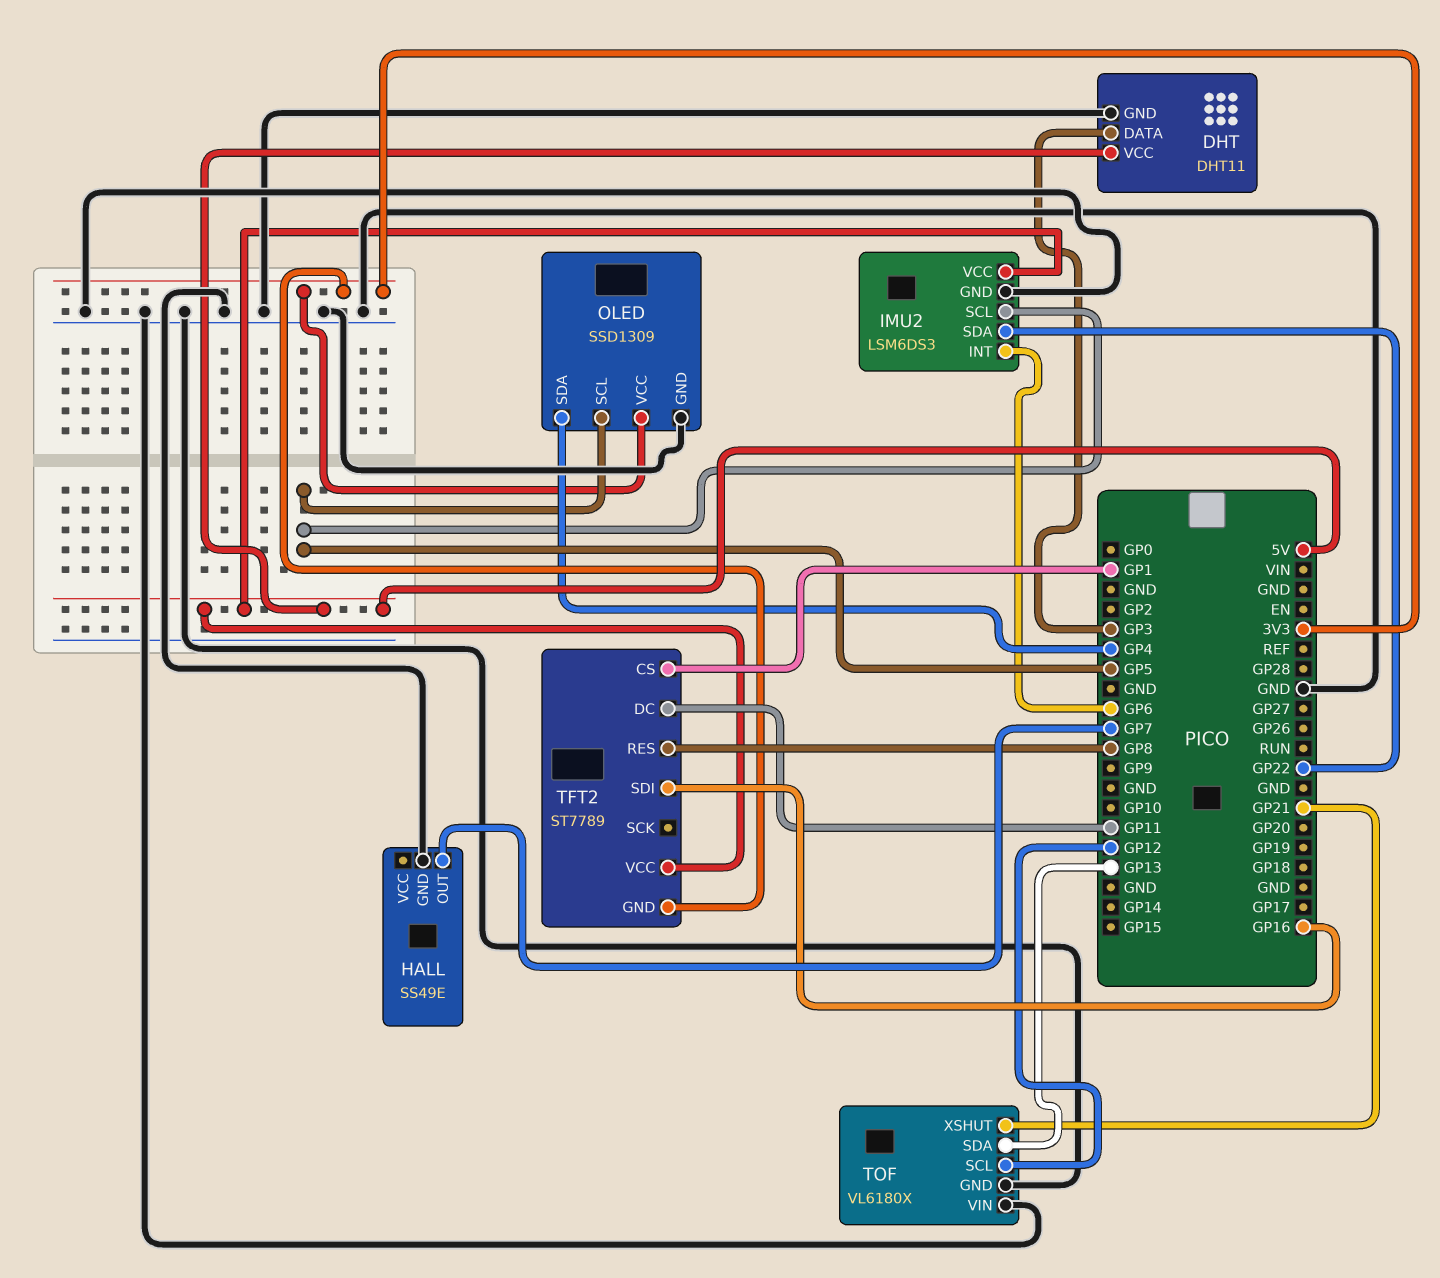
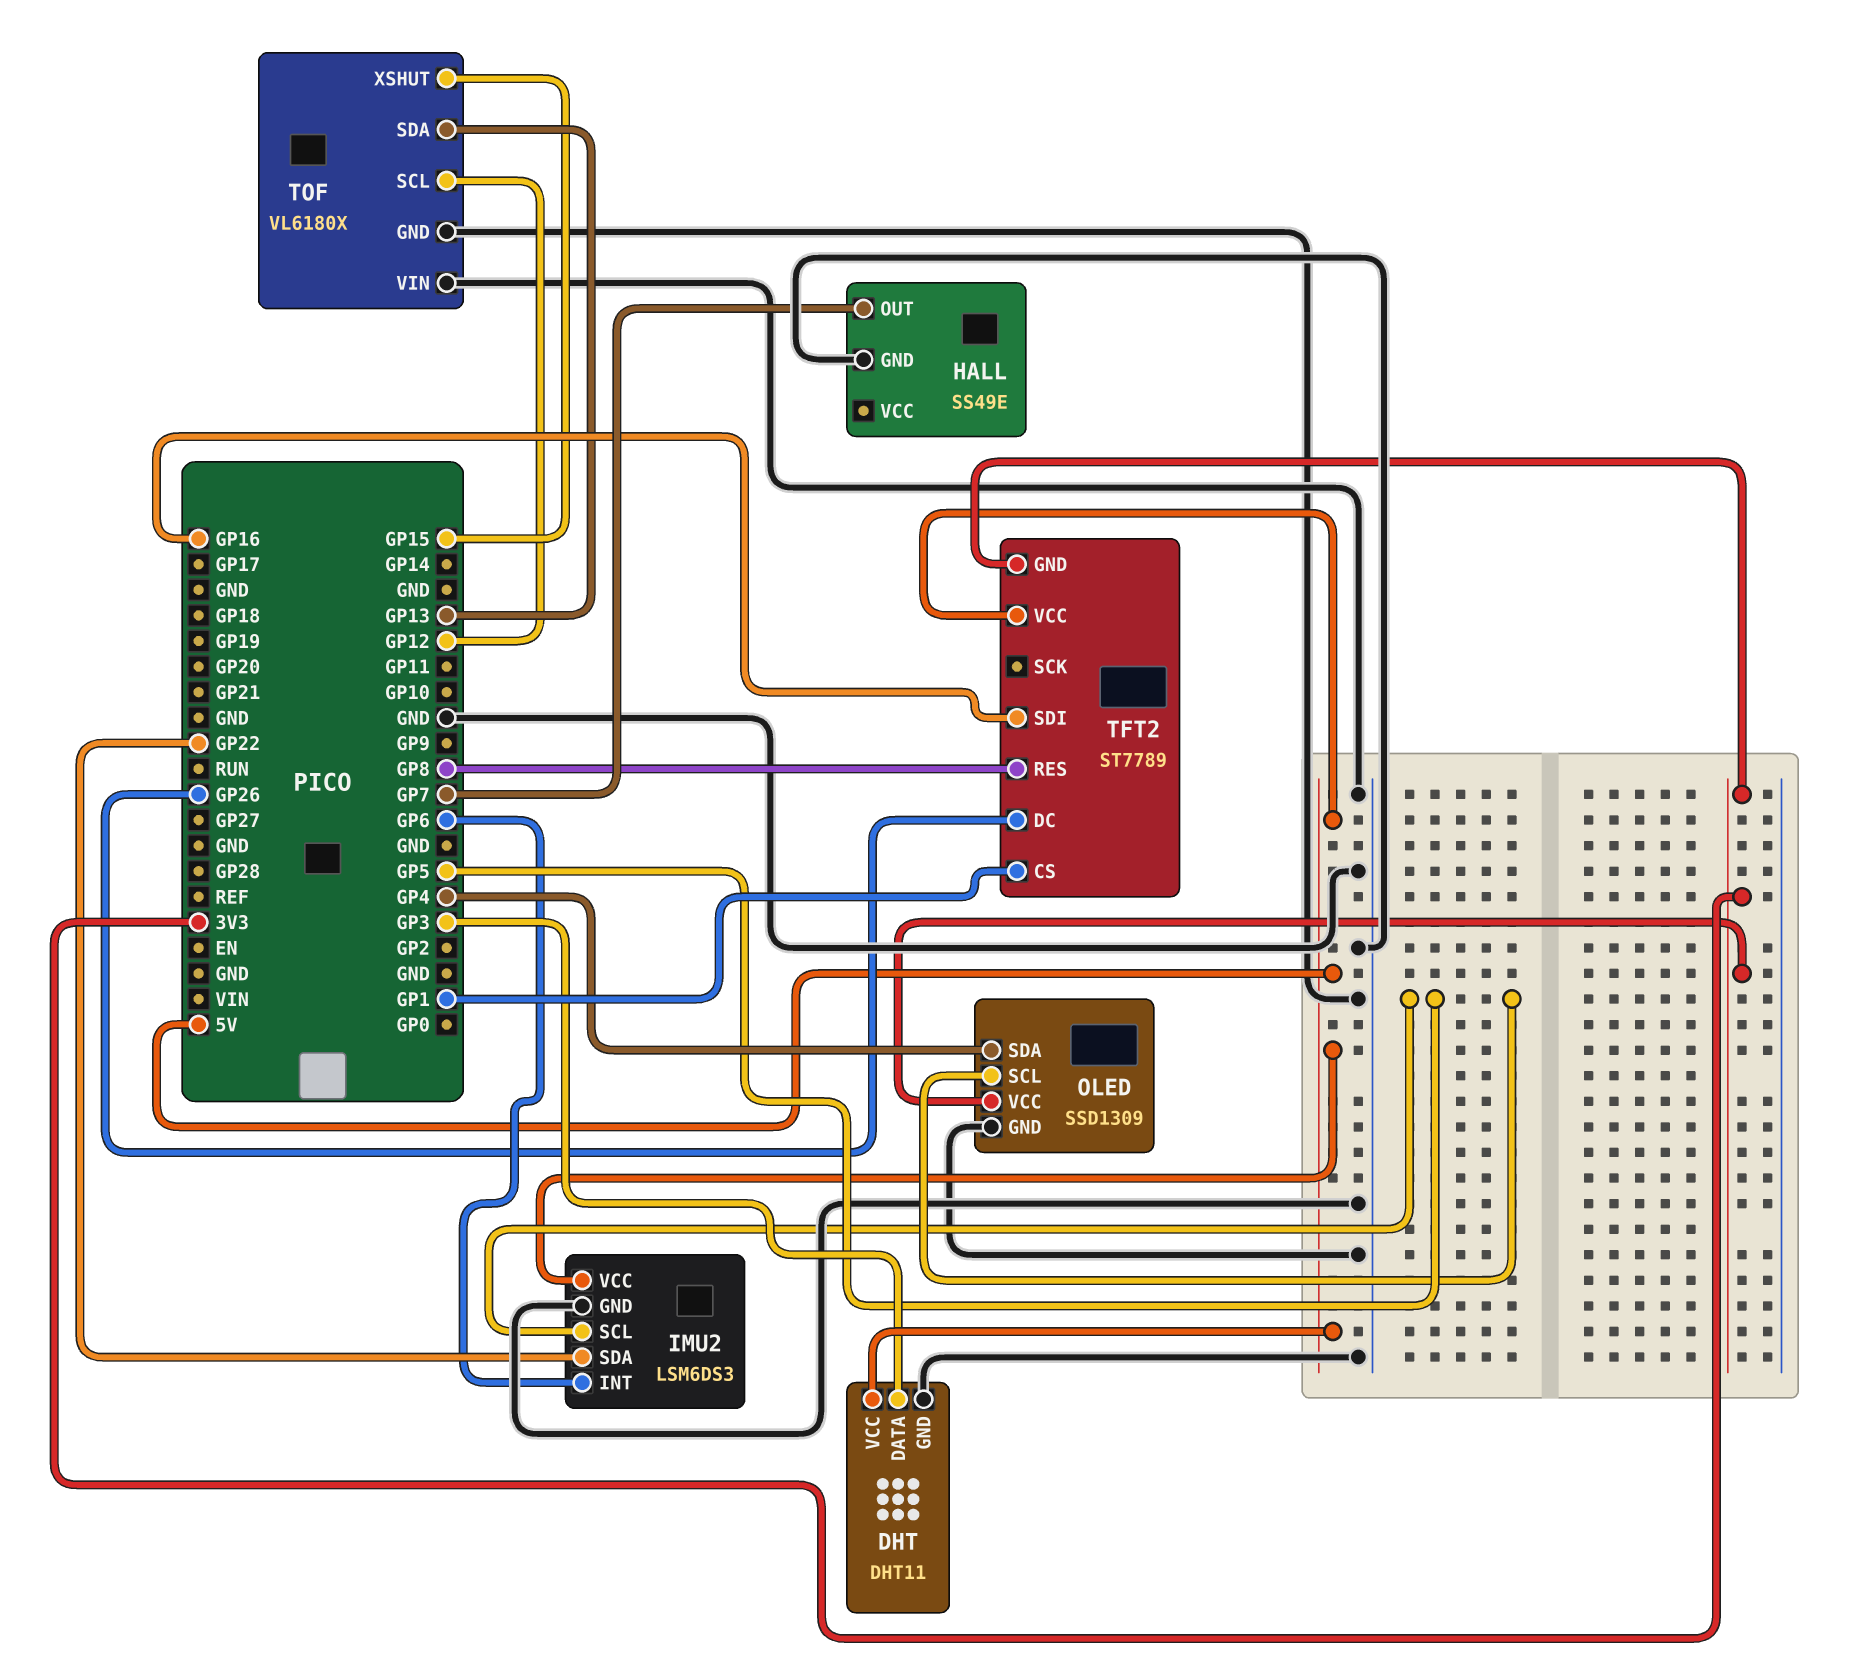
TFT2 pin DC: GP11 -> GP26
TOF pin XSHUT: GP21 -> GP15

